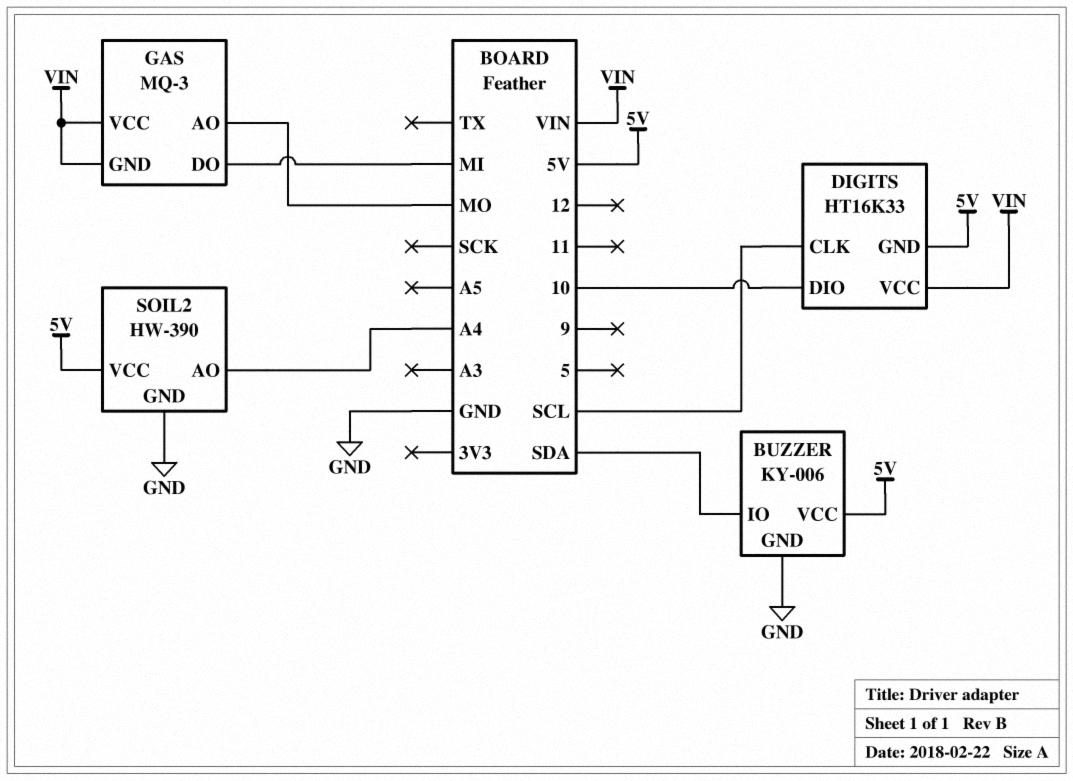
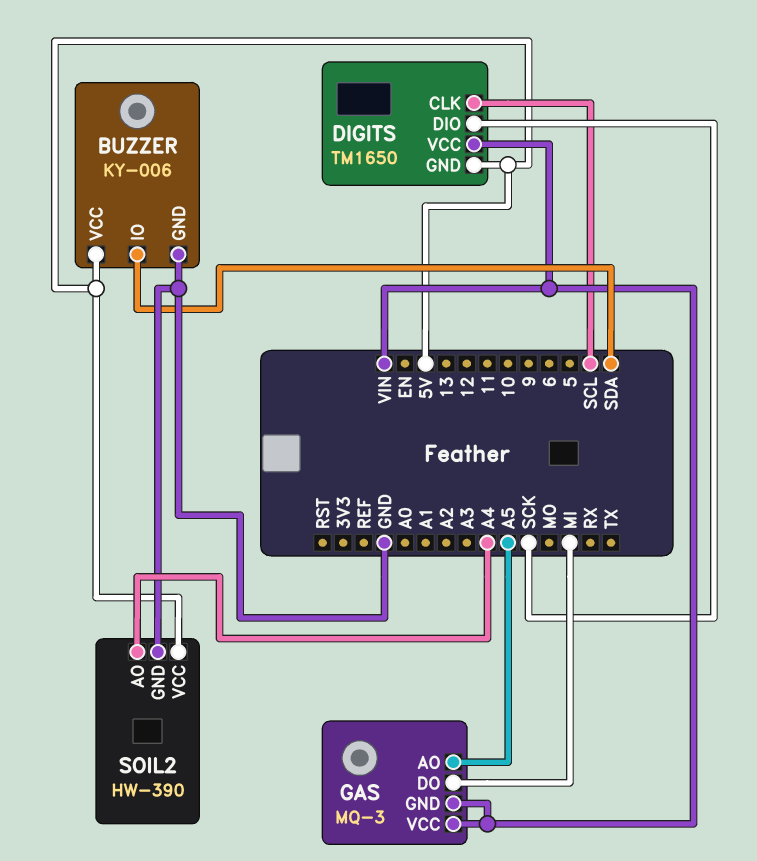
DIGITS: HT16K33 -> TM1650
DIGITS pin DIO: 10 -> SCK
GAS pin AO: MO -> A5

